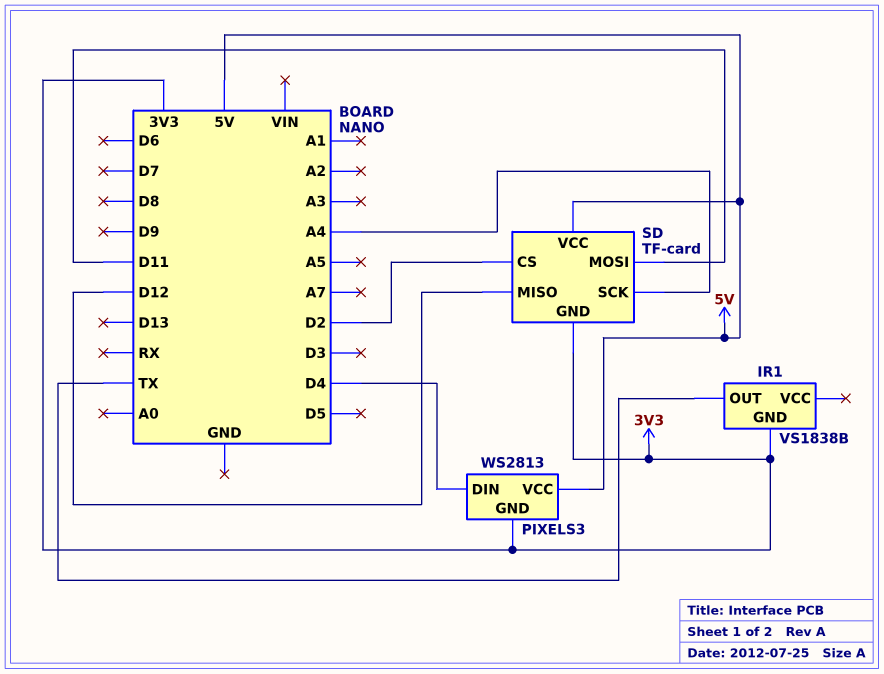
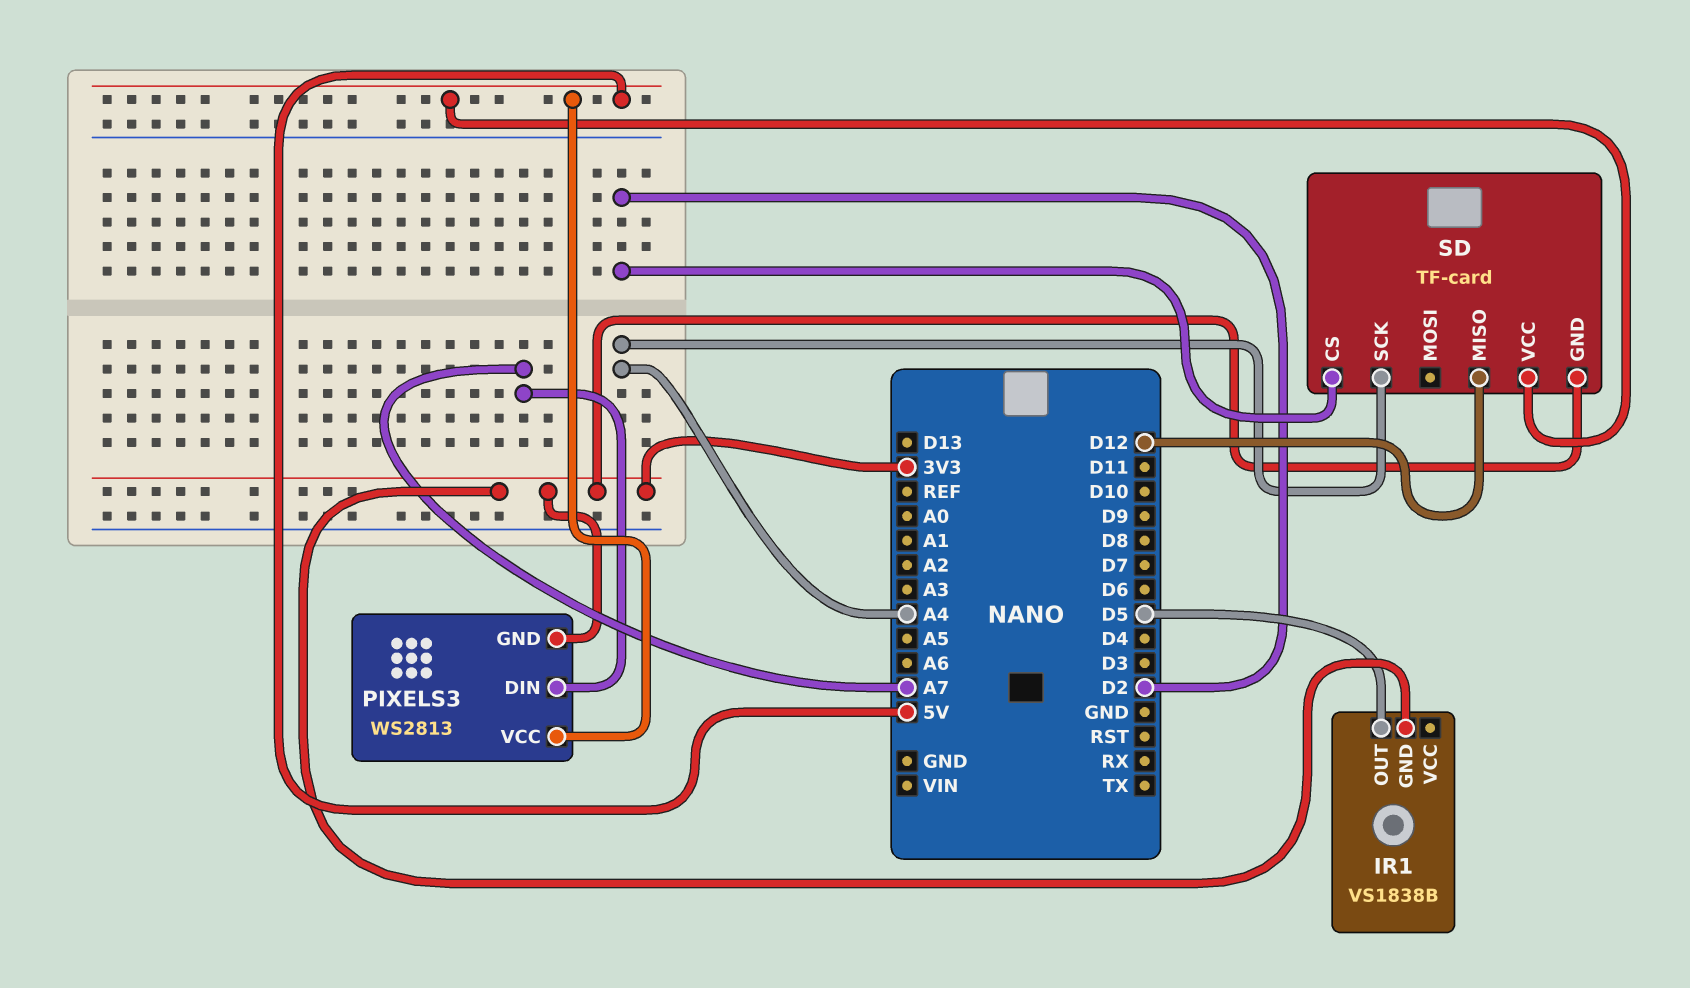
IR1 pin OUT: TX -> D5
PIXELS3 pin DIN: D4 -> A7
SD pin MOSI: D11 -> none

